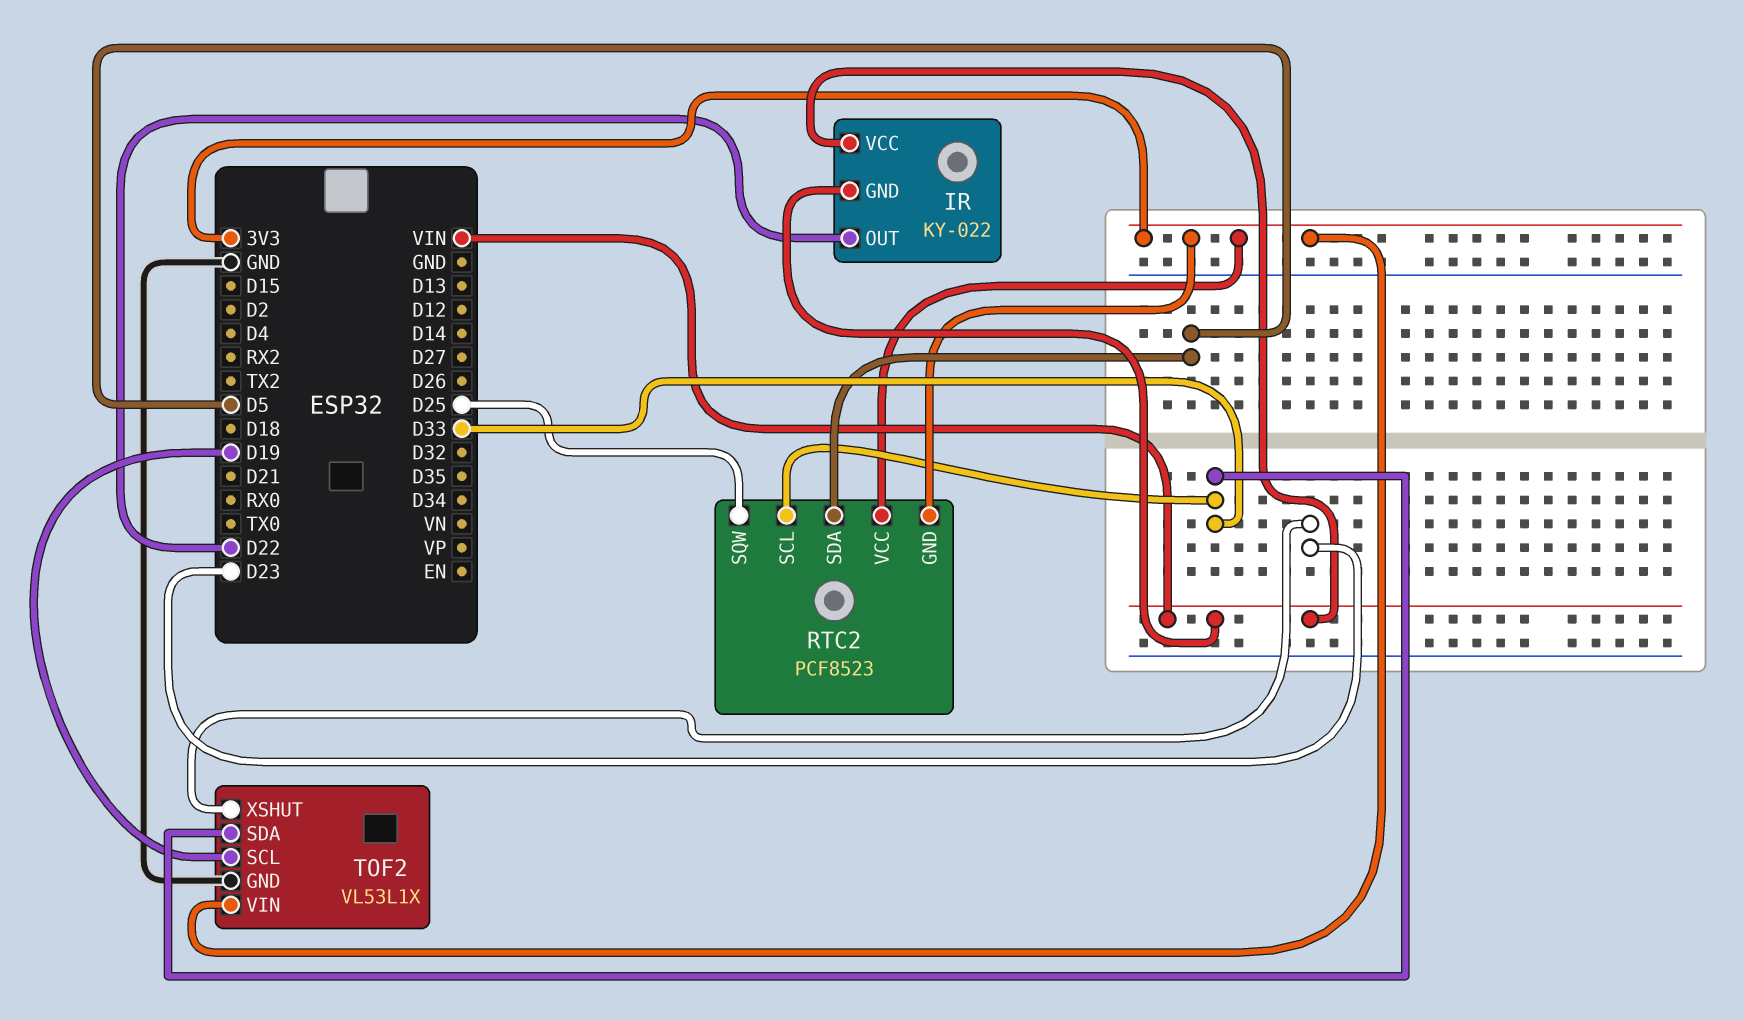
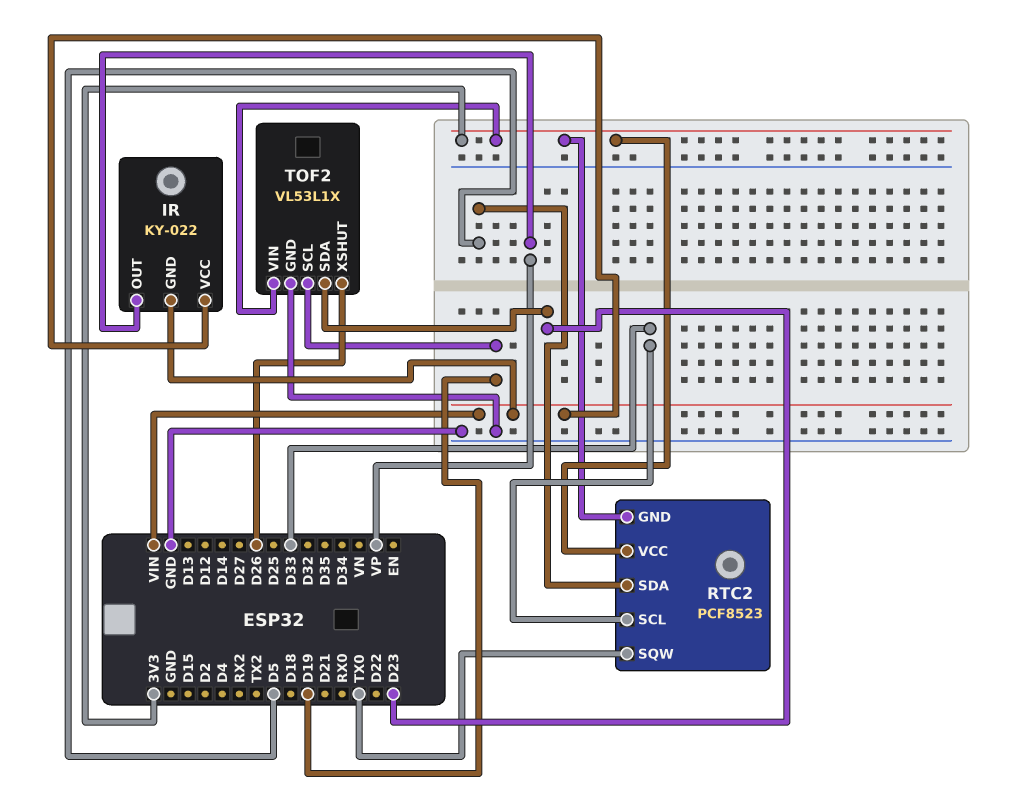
IR pin OUT: D22 -> VP
RTC2 pin SQW: D25 -> TX0
TOF2 pin SDA: D33 -> D23
TOF2 pin XSHUT: D23 -> D26

